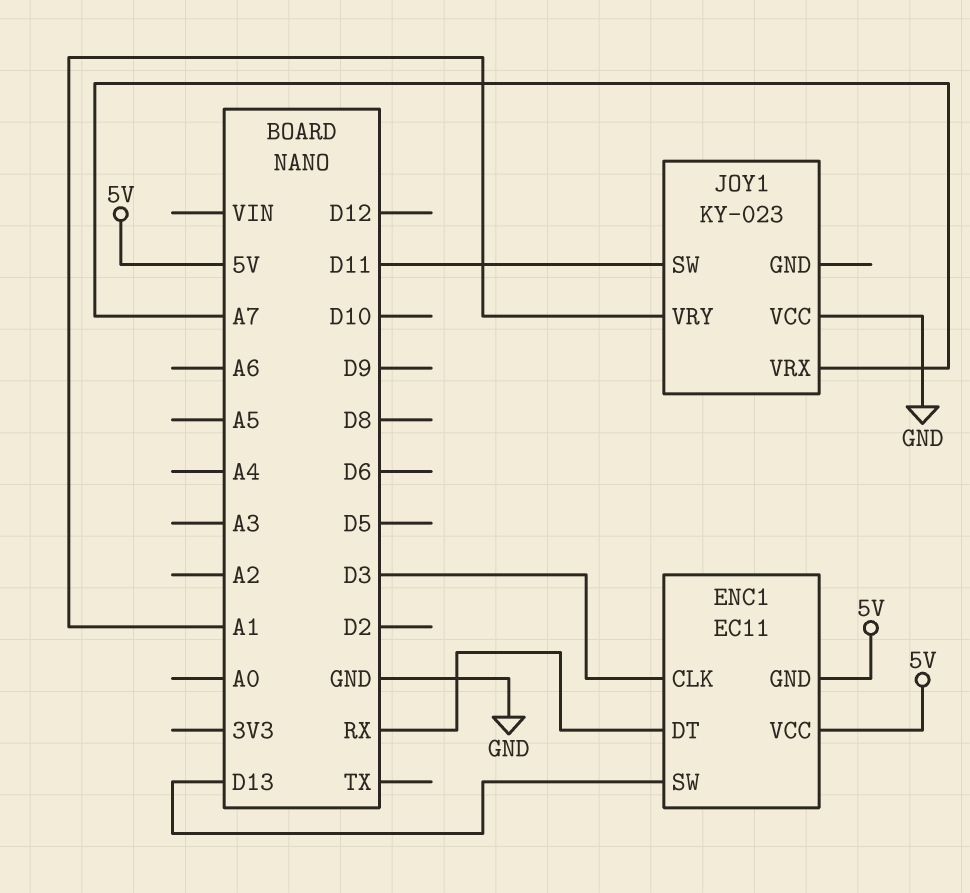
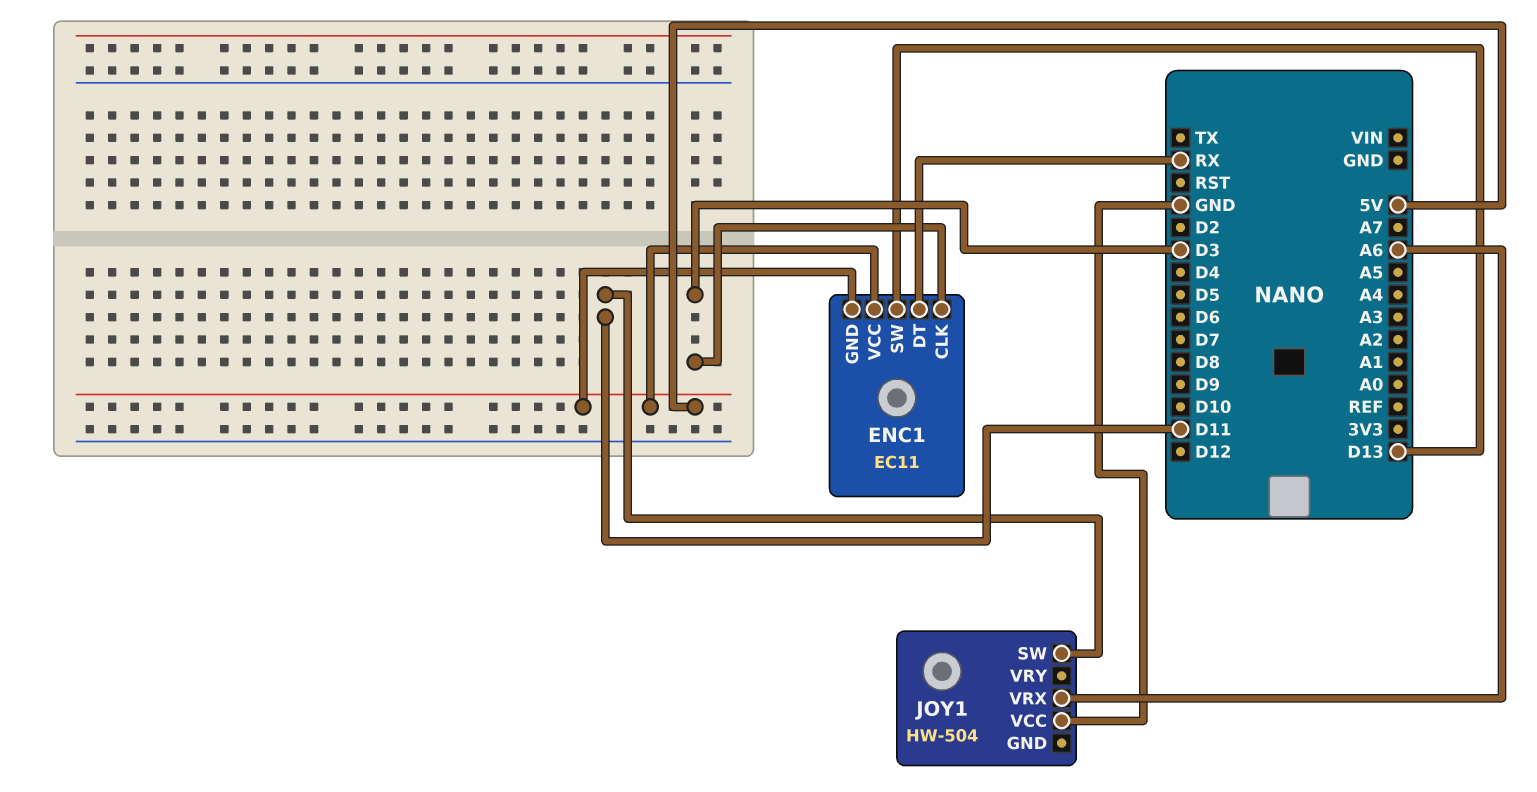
JOY1: KY-023 -> HW-504
JOY1 pin VRX: A7 -> A6
JOY1 pin VRY: A1 -> none

